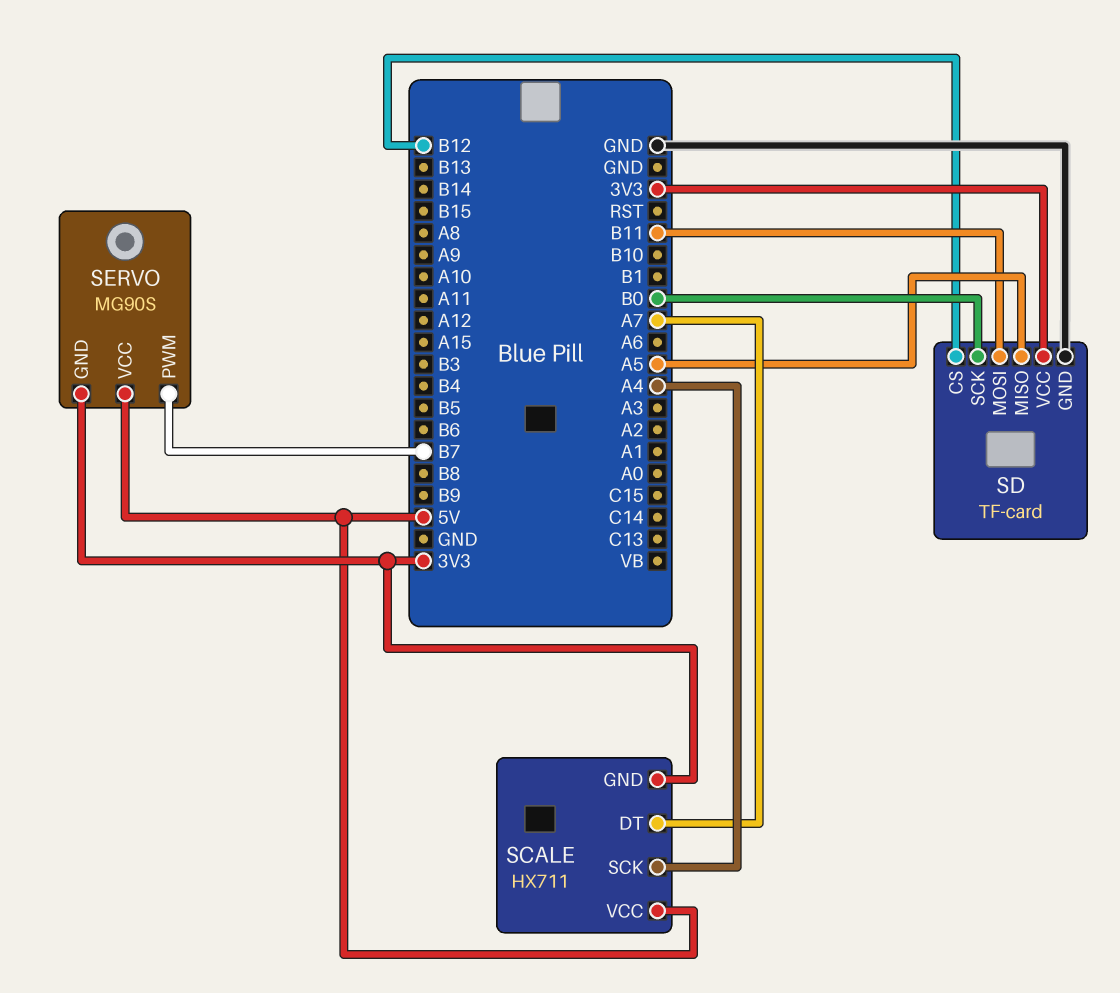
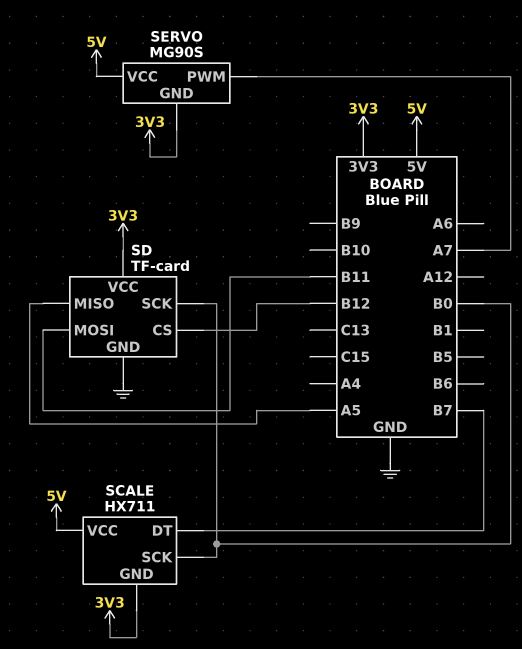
SCALE pin DT: A7 -> B7
SCALE pin SCK: A4 -> B0
SERVO pin PWM: B7 -> A7

